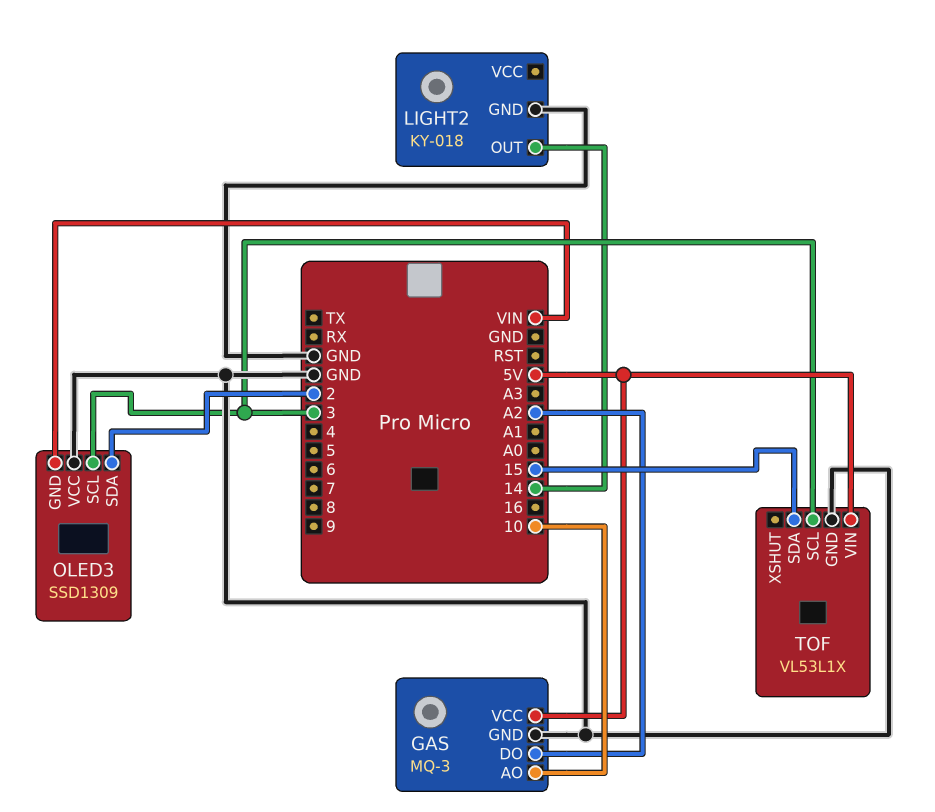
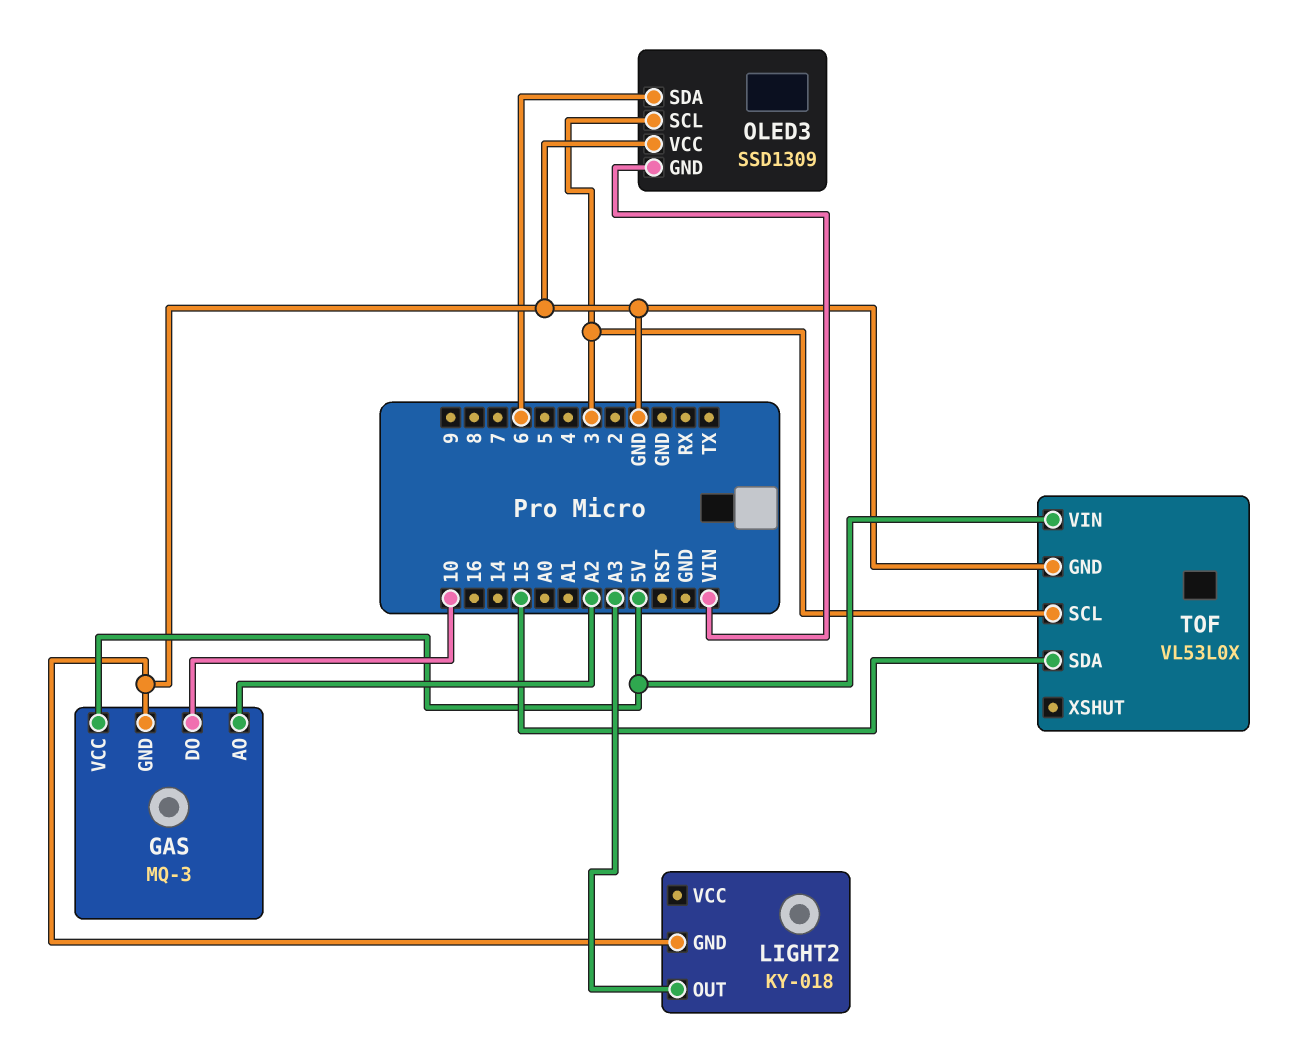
GAS pin AO: 10 -> A2
GAS pin DO: A2 -> 10
LIGHT2 pin OUT: 14 -> A3
OLED3 pin SDA: 2 -> 6
TOF: VL53L1X -> VL53L0X

